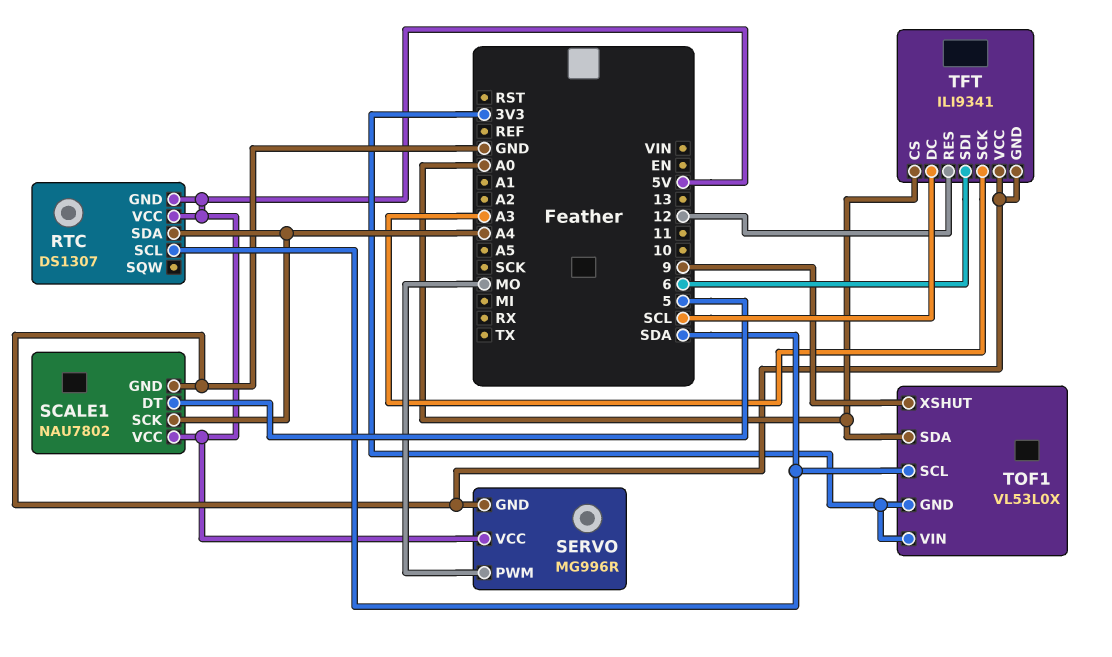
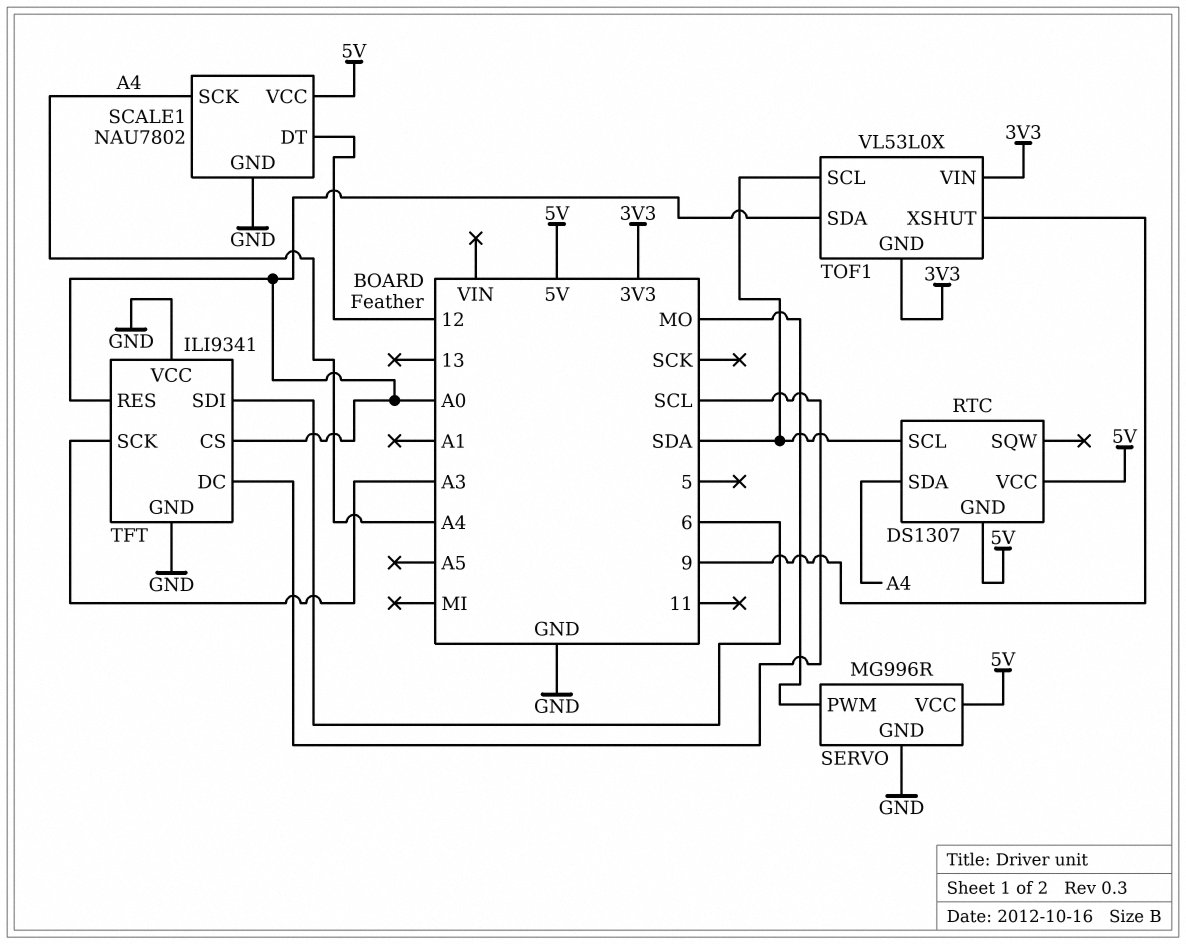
SCALE1 pin DT: 5 -> 12
TFT pin RES: 12 -> A0

